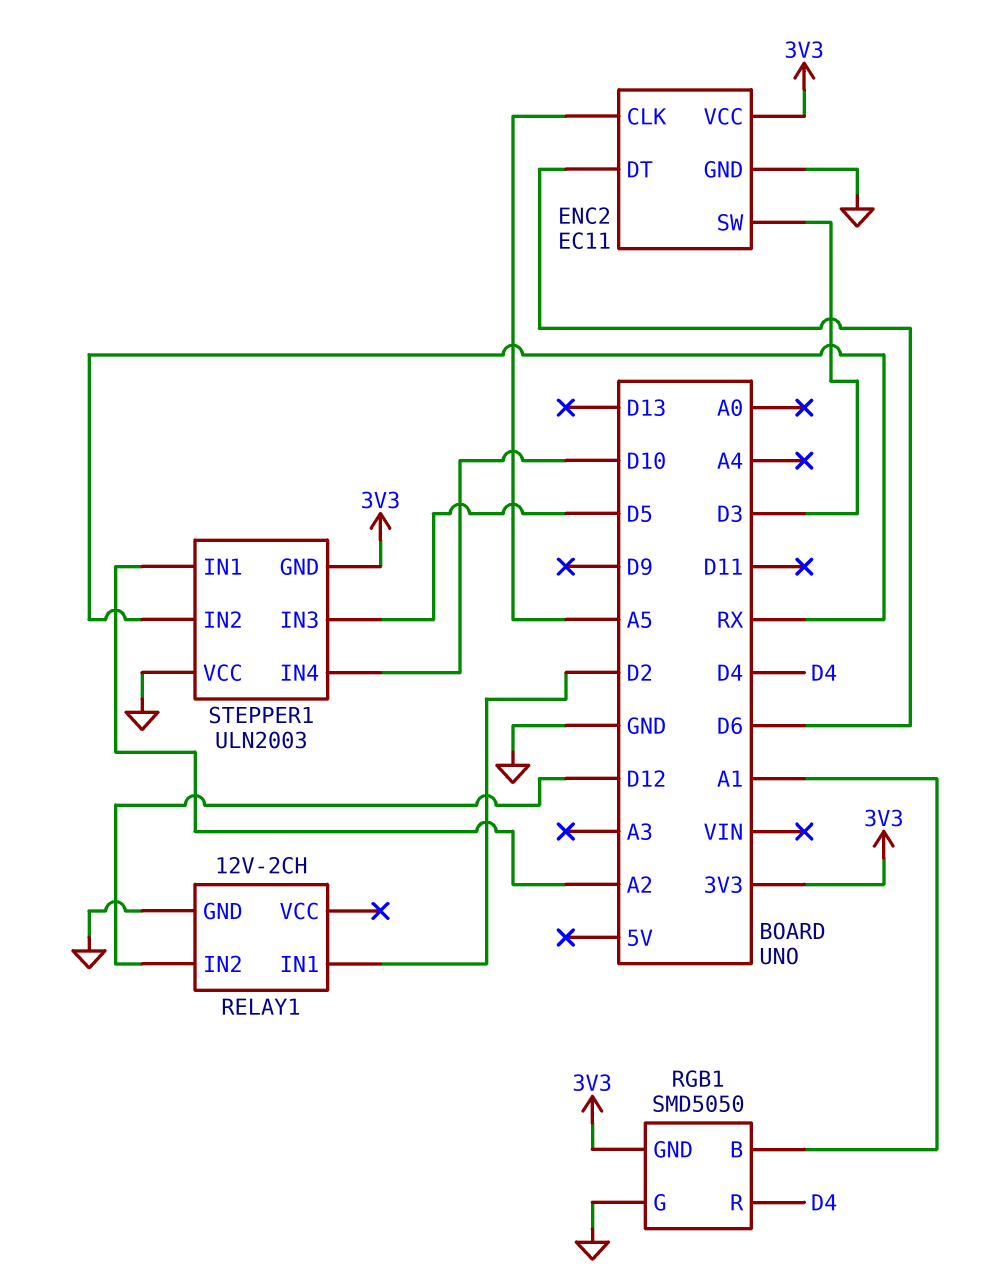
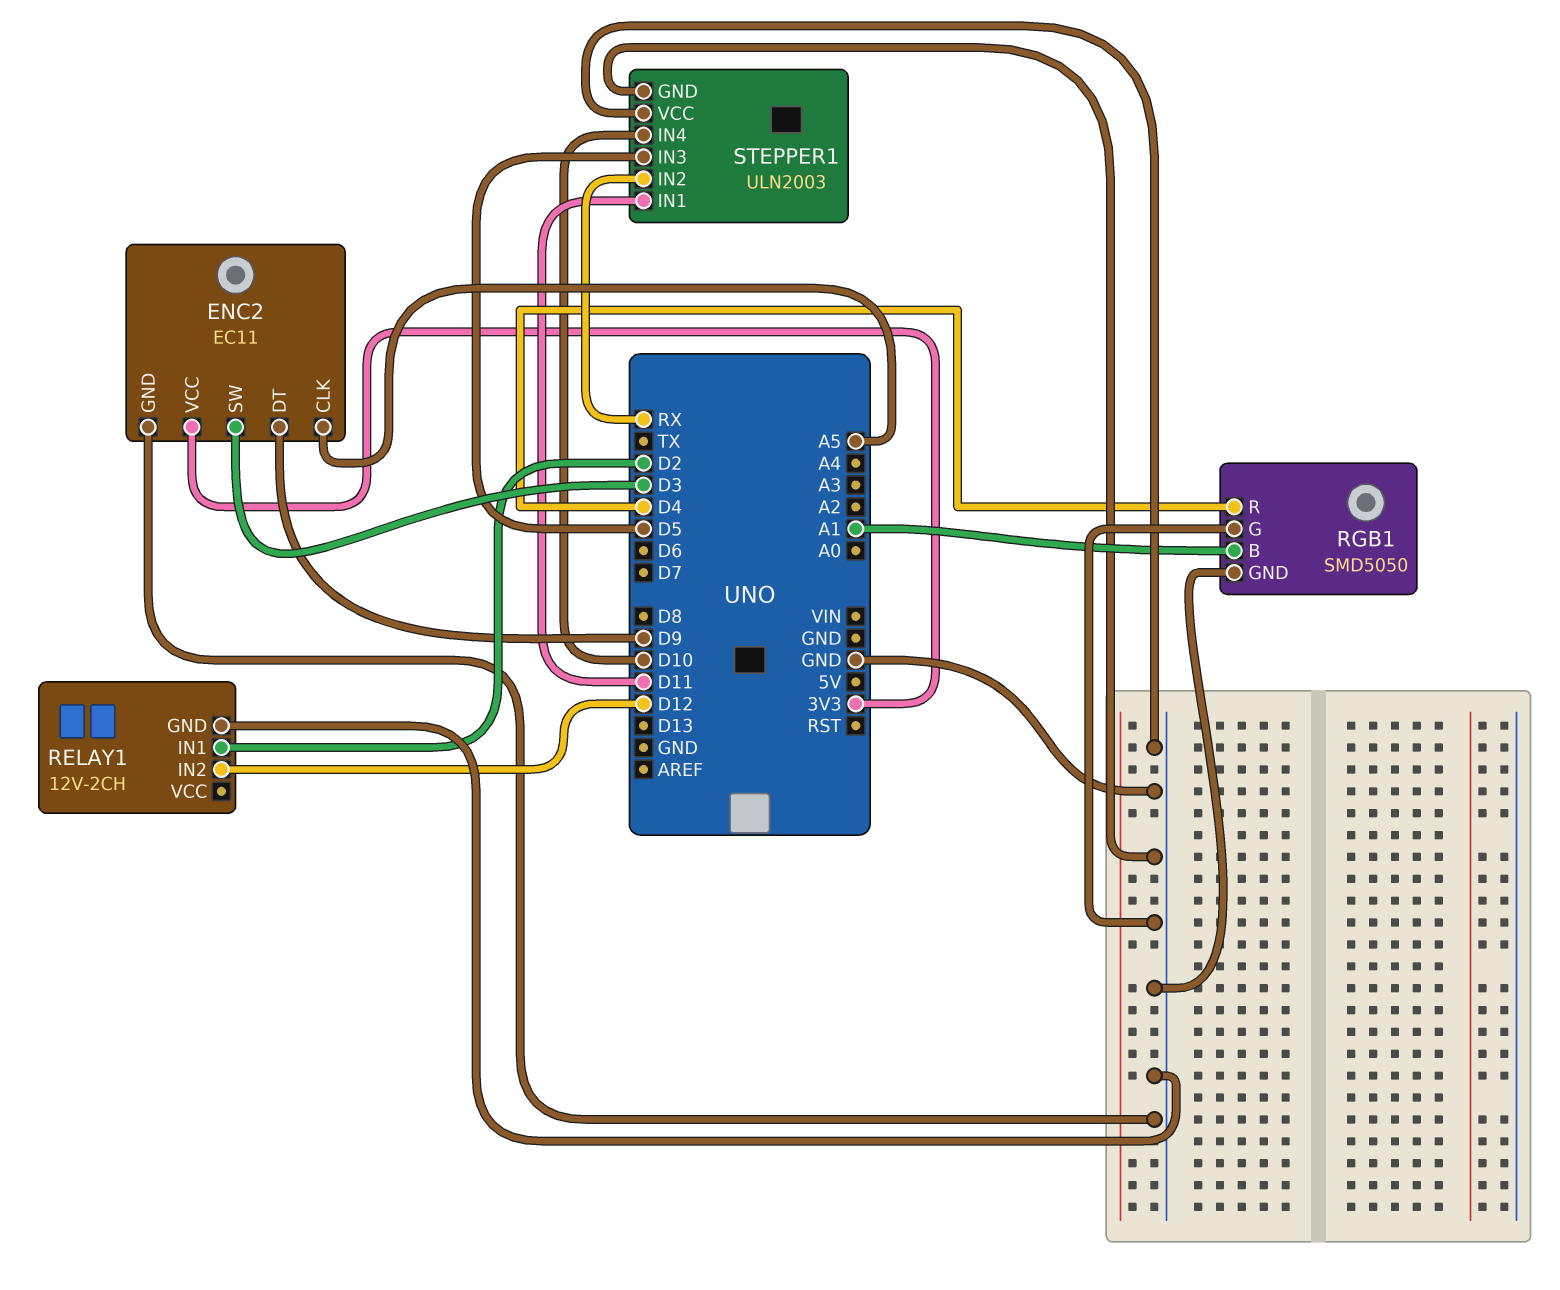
ENC2 pin DT: D6 -> D9
RGB1 pin GND: 3V3 -> GND
STEPPER1 pin GND: 3V3 -> GND
STEPPER1 pin IN1: A2 -> D11

